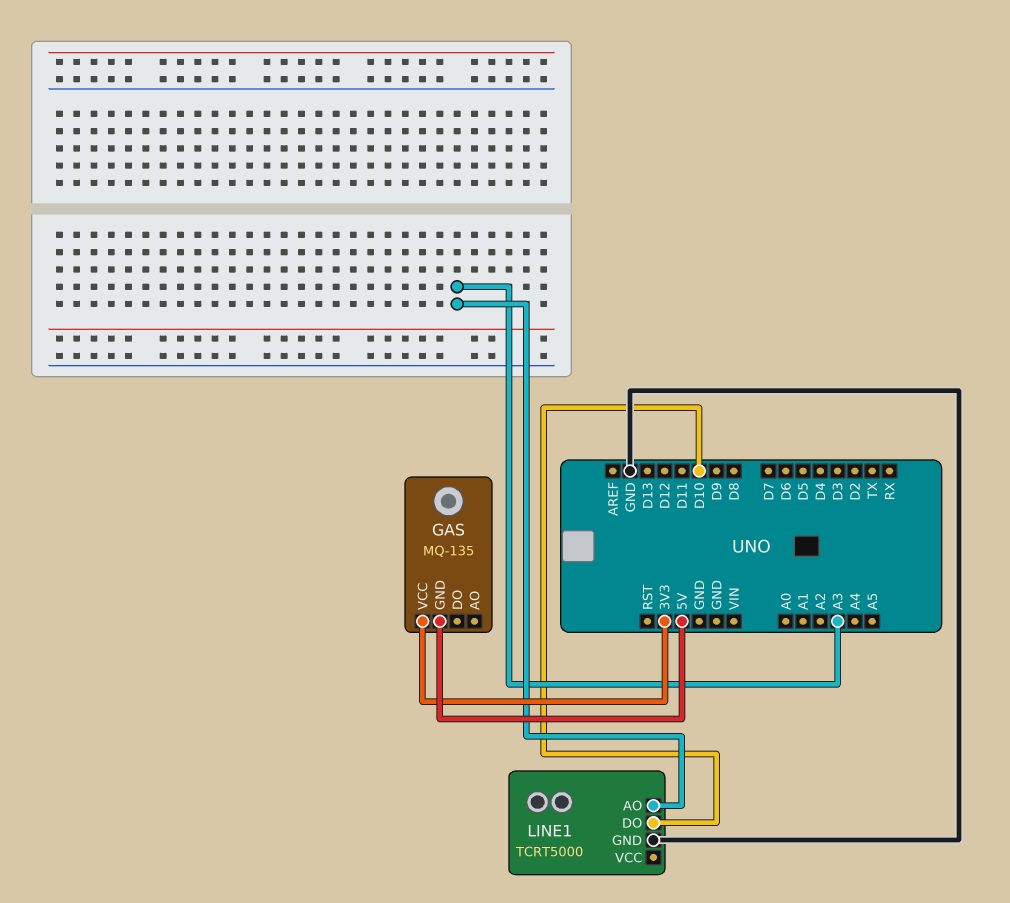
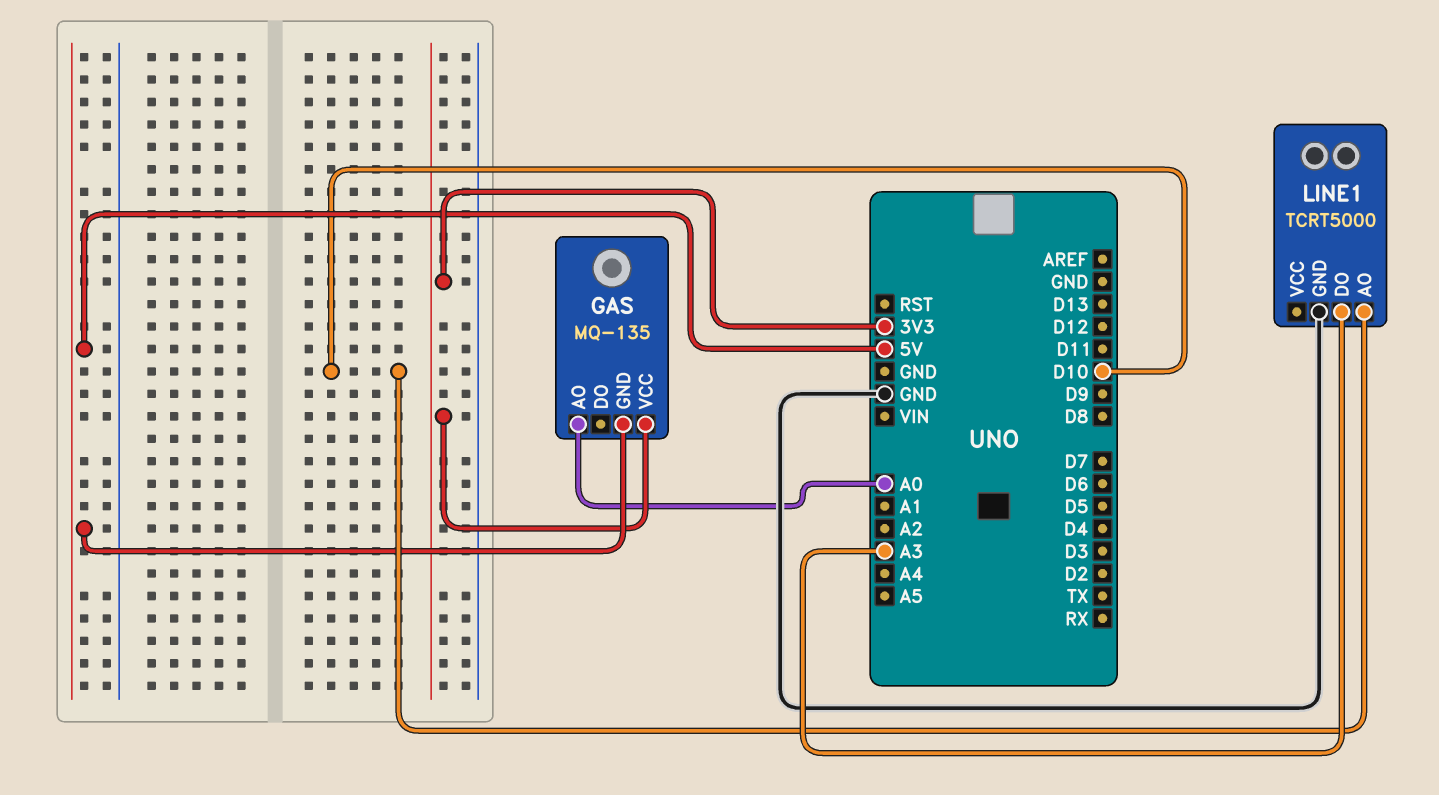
GAS pin AO: none -> A0
LINE1 pin AO: A3 -> D10
LINE1 pin DO: D10 -> A3

